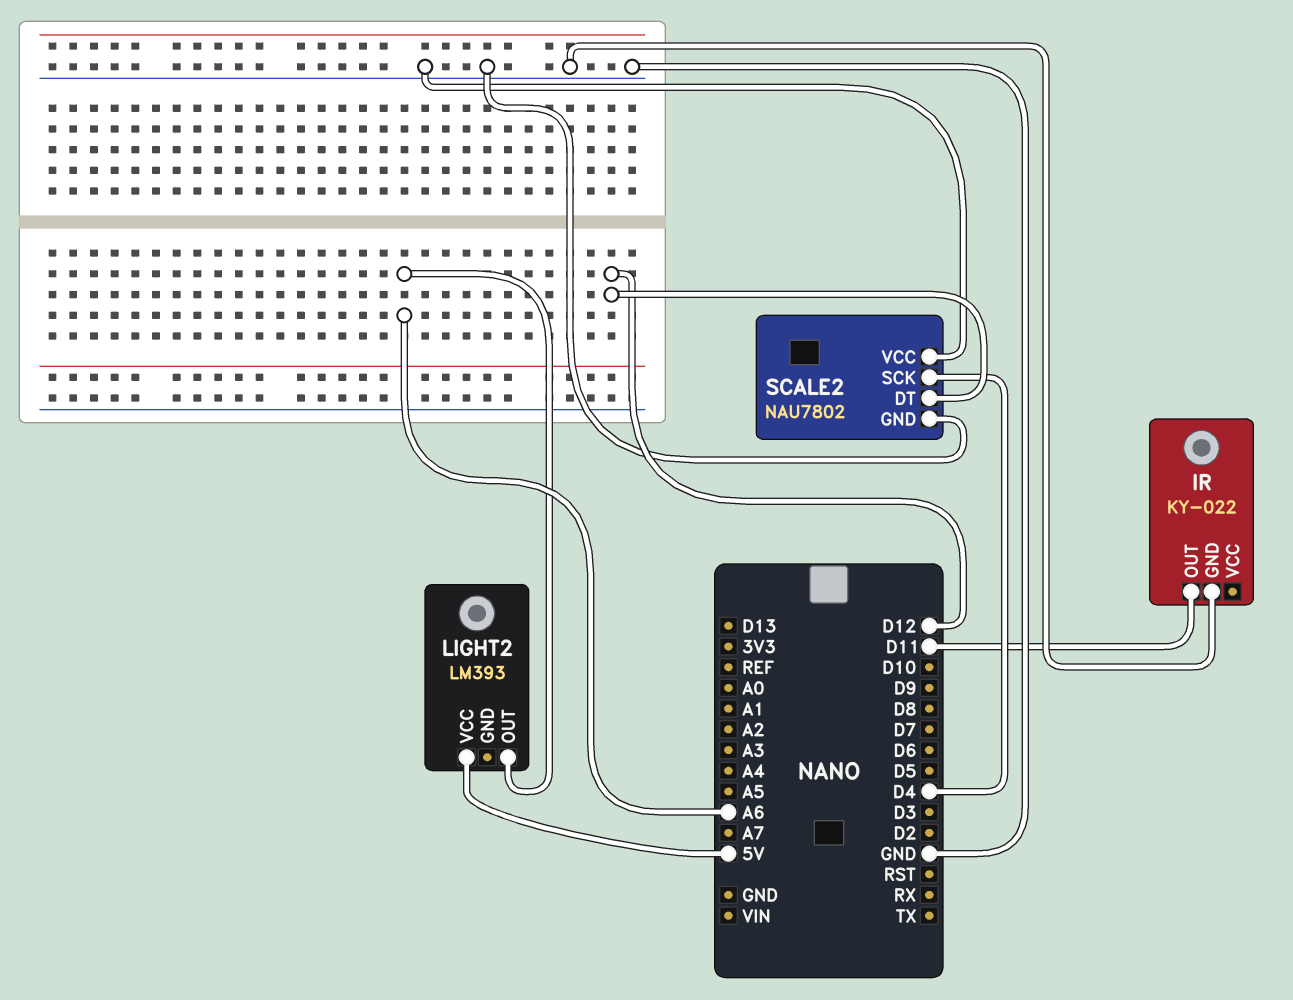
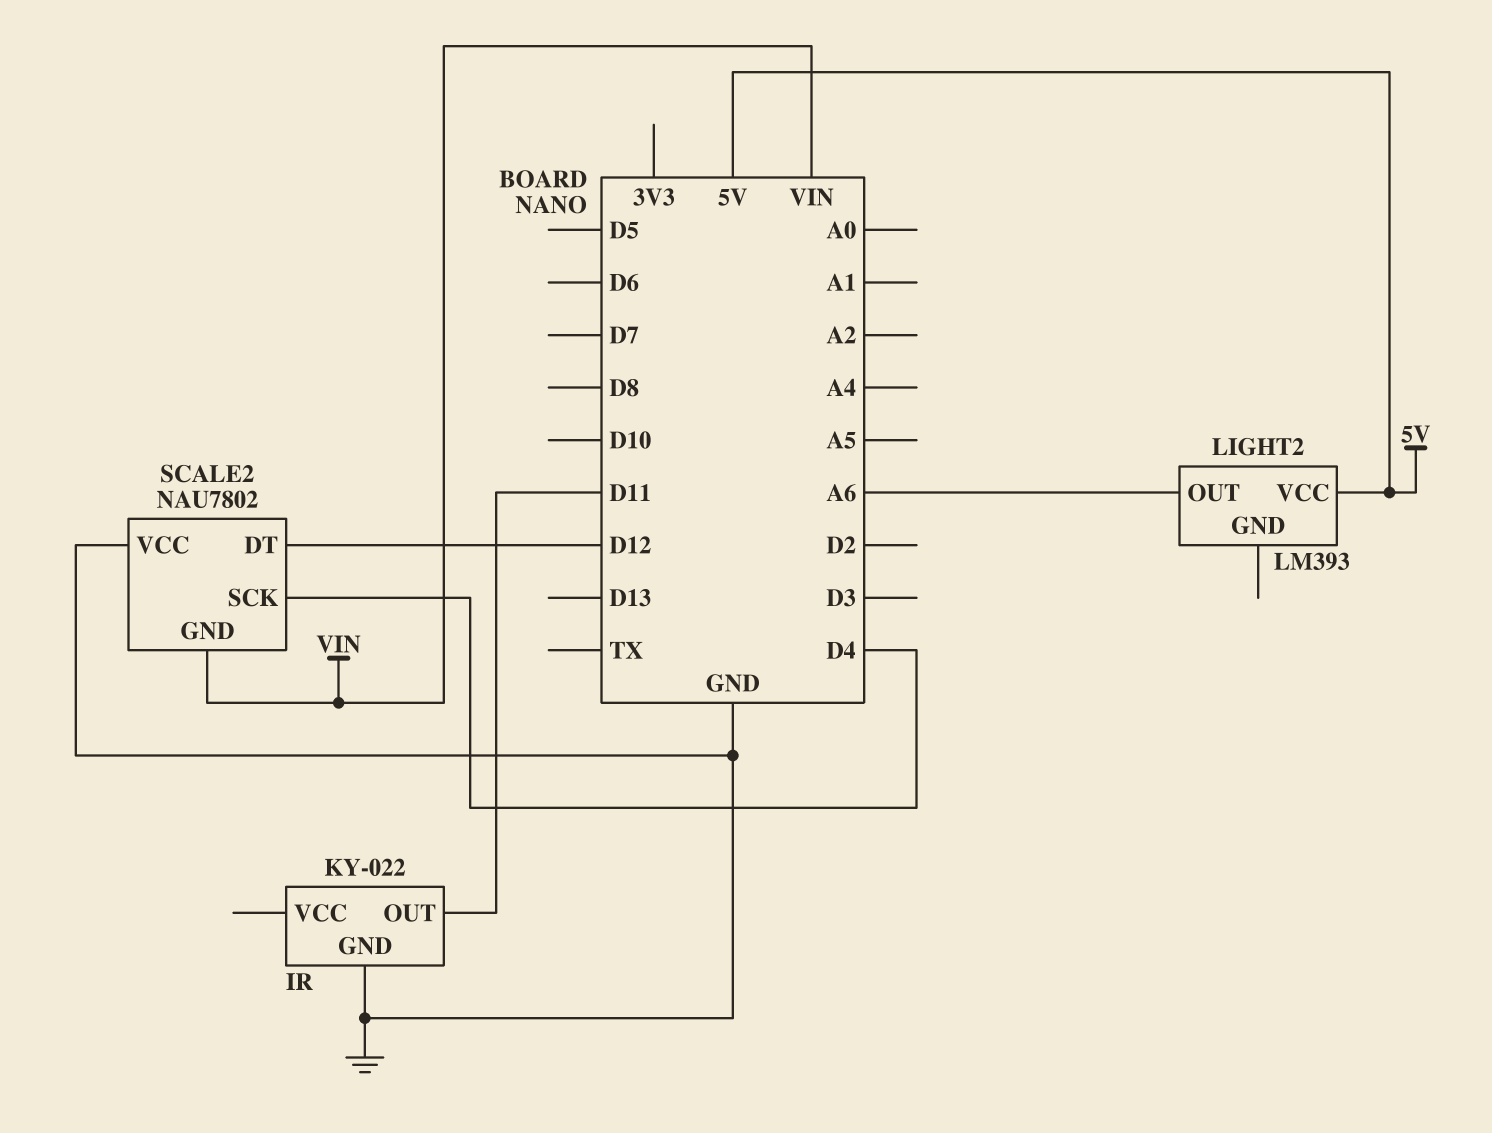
SCALE2 pin GND: GND -> VIN

